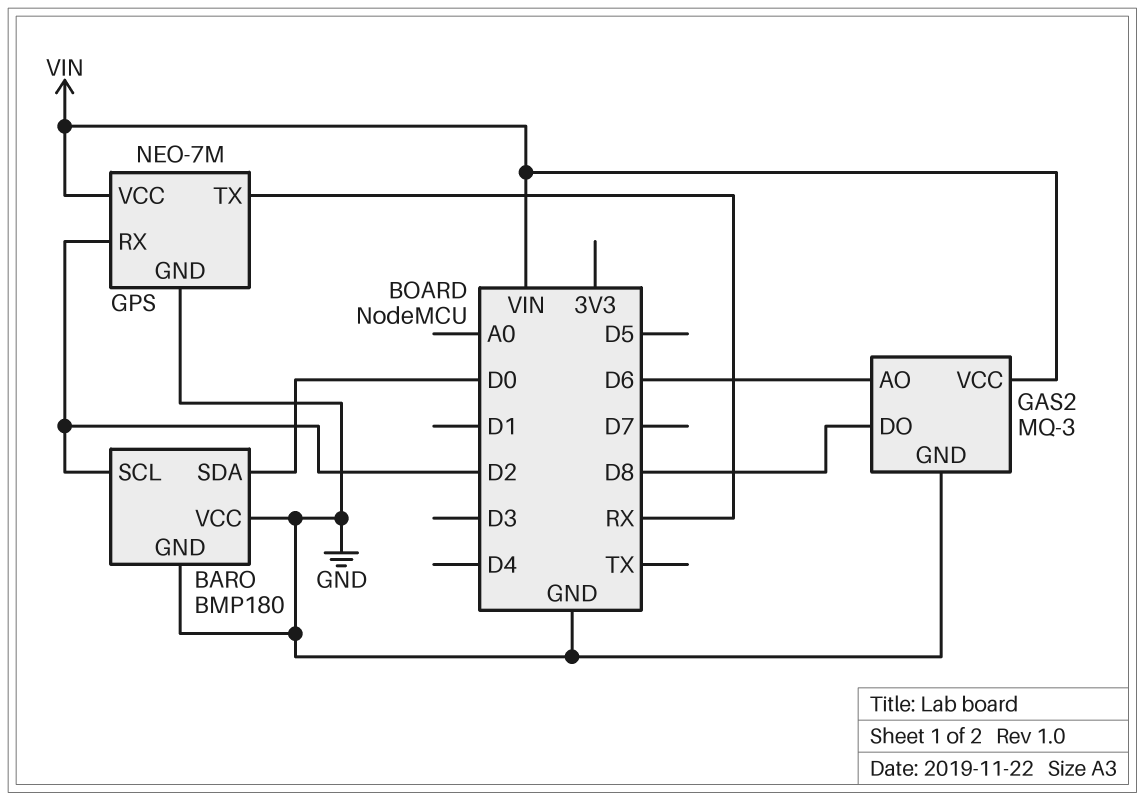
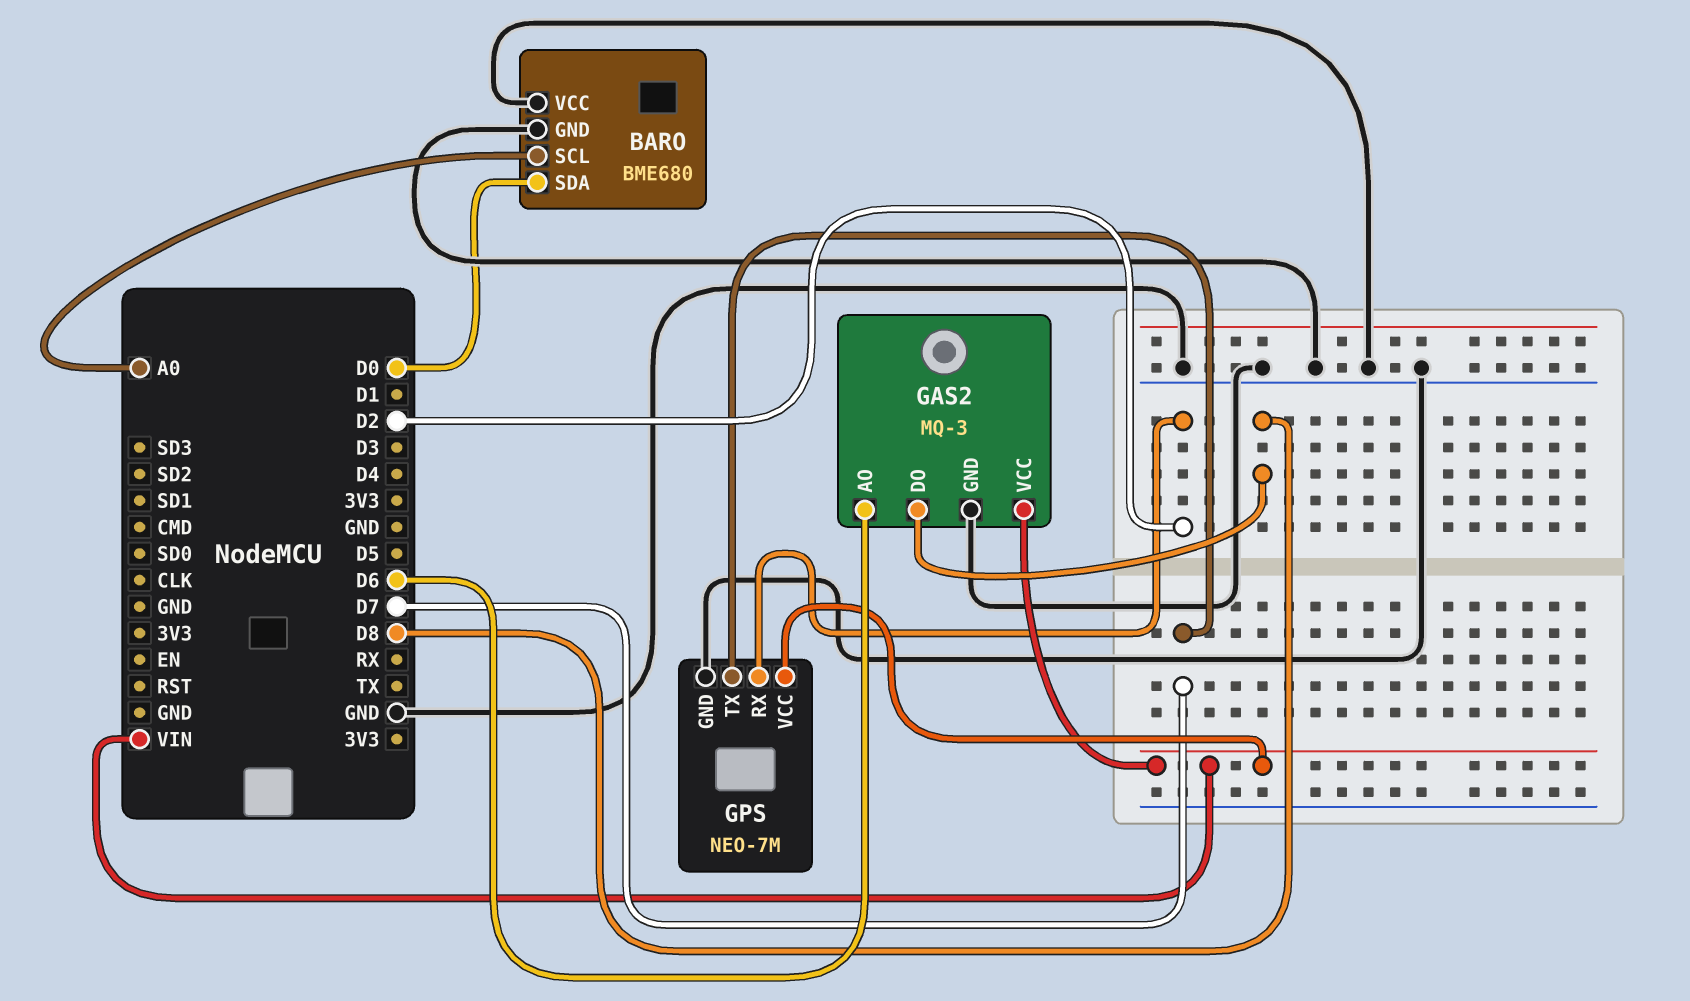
BARO: BMP180 -> BME680
BARO pin SCL: D2 -> A0
GPS pin TX: RX -> D7

